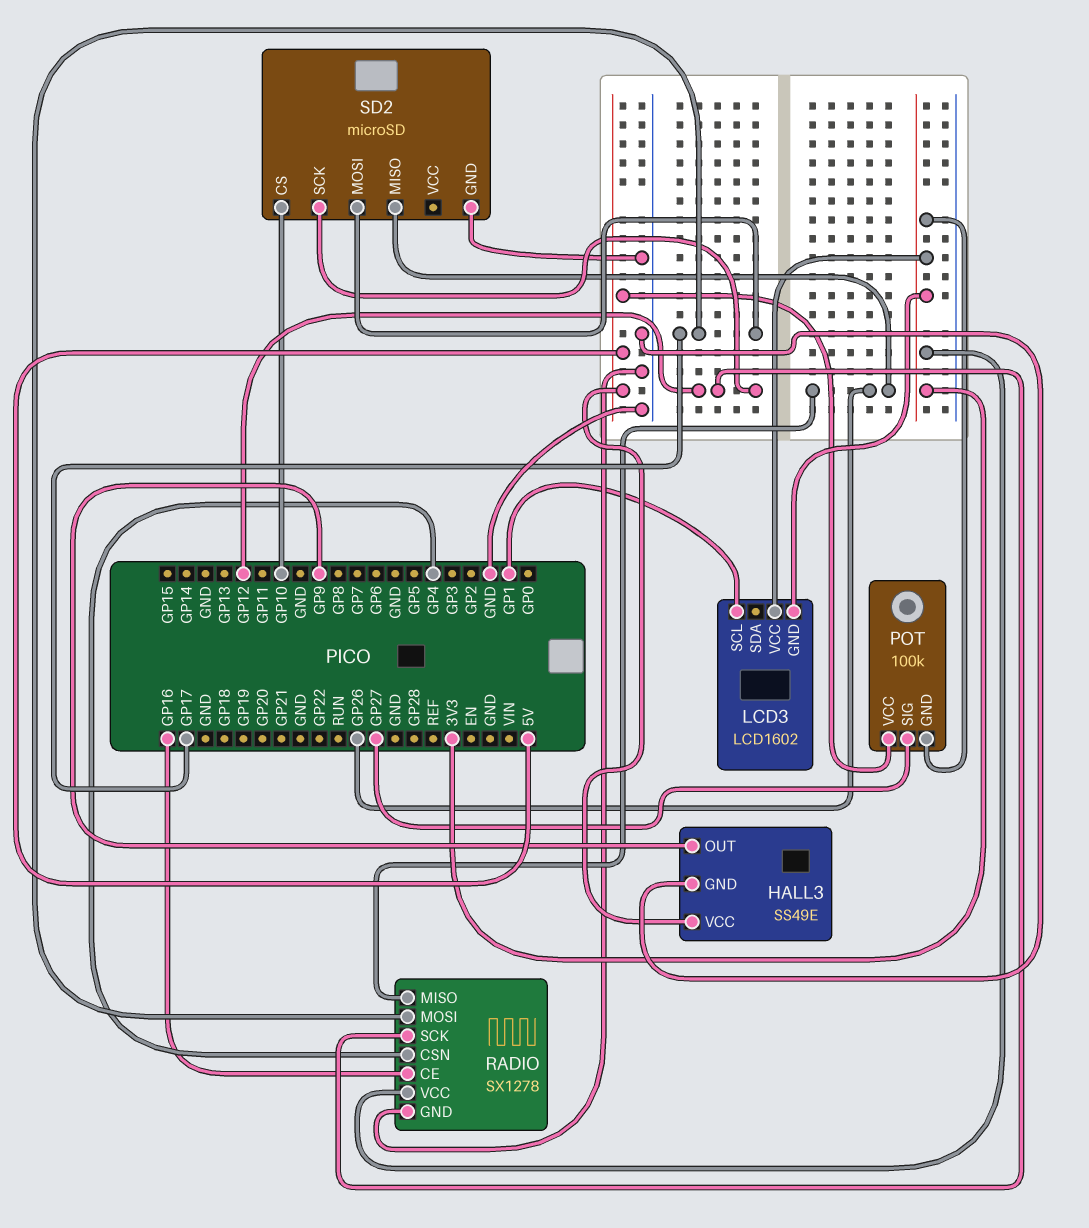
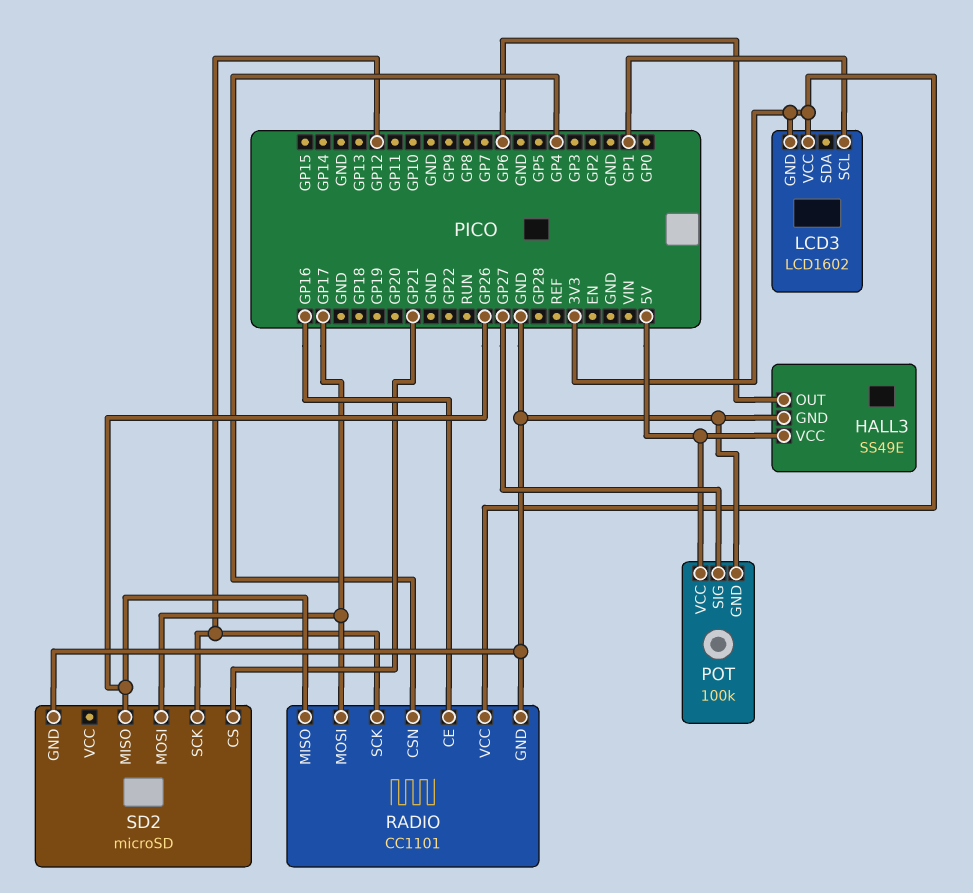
HALL3 pin OUT: GP9 -> GP6
POT pin GND: 3V3 -> GND
RADIO: SX1278 -> CC1101
SD2 pin CS: GP10 -> GP21

